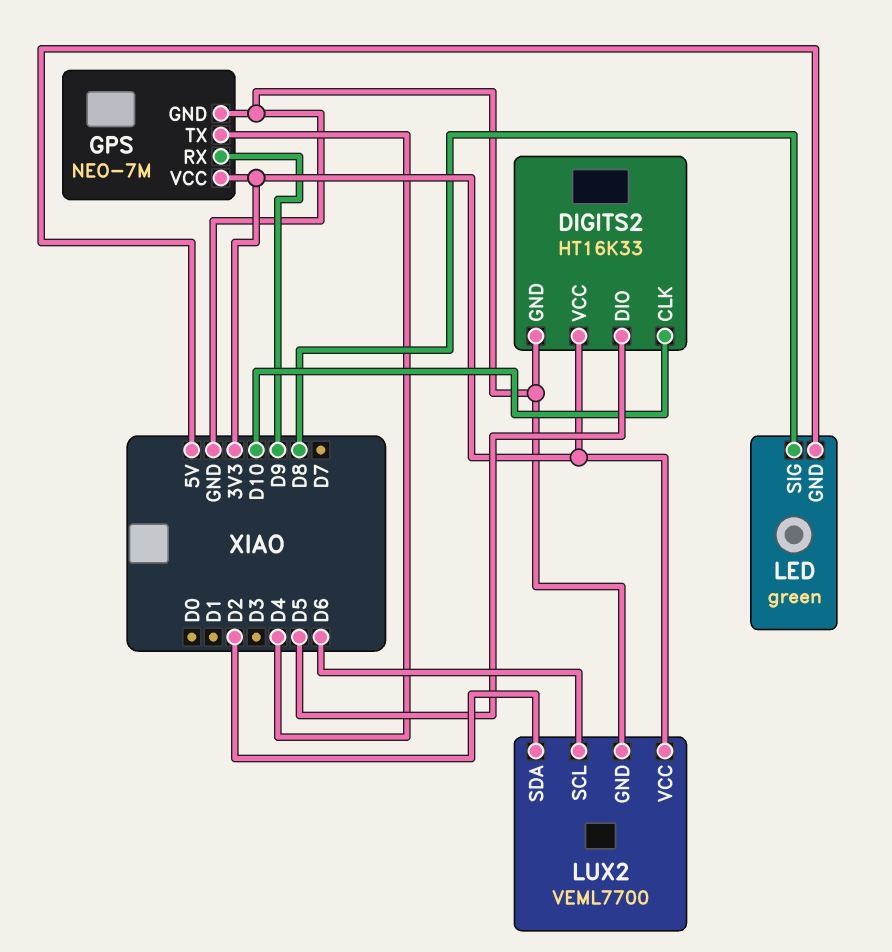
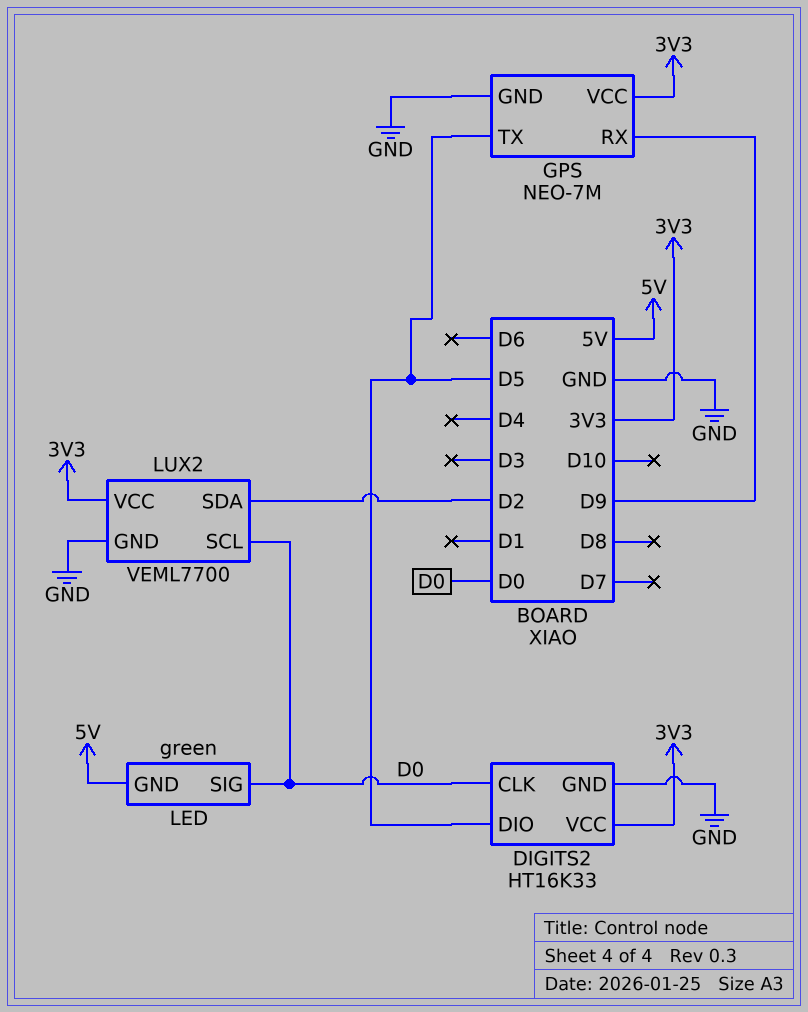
DIGITS2 pin CLK: D10 -> D0
GPS pin TX: D4 -> D5
LED pin SIG: D8 -> D0
LUX2 pin SCL: D6 -> D0

